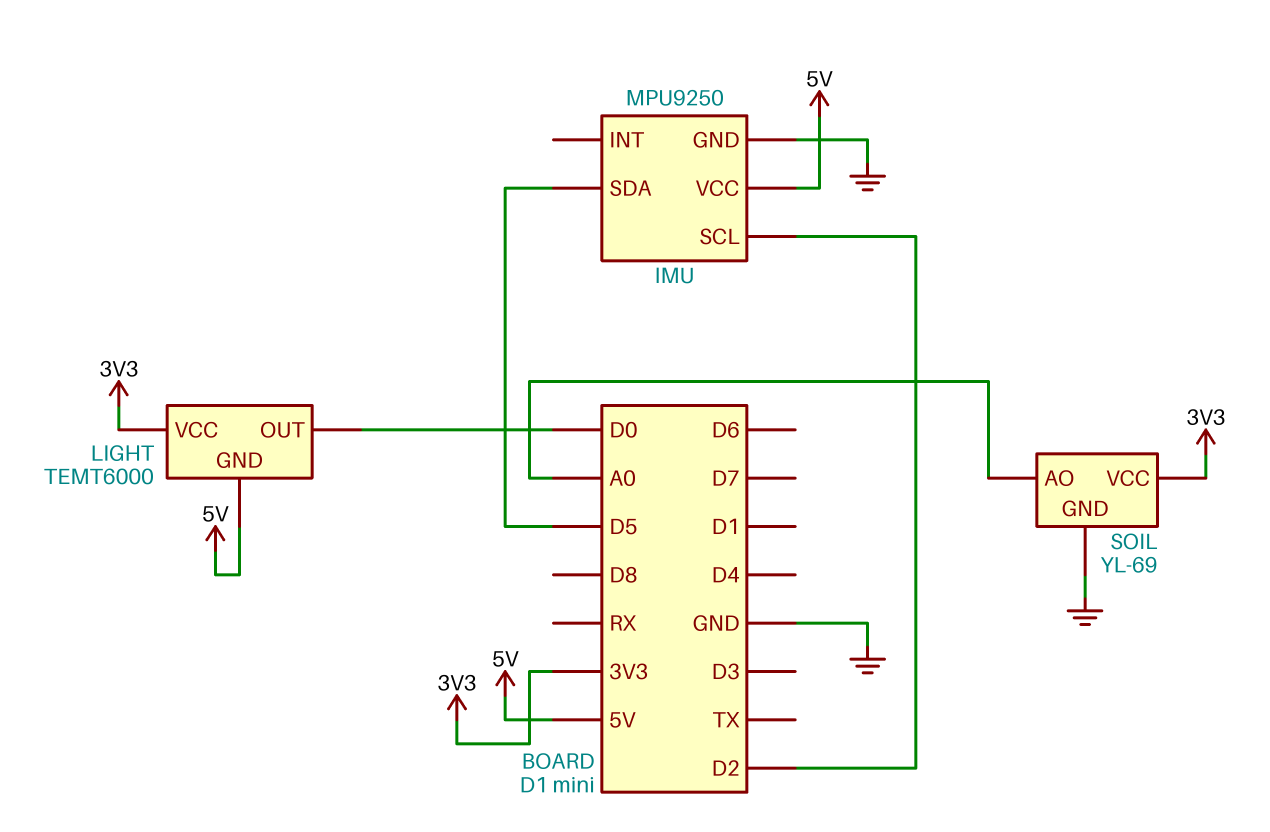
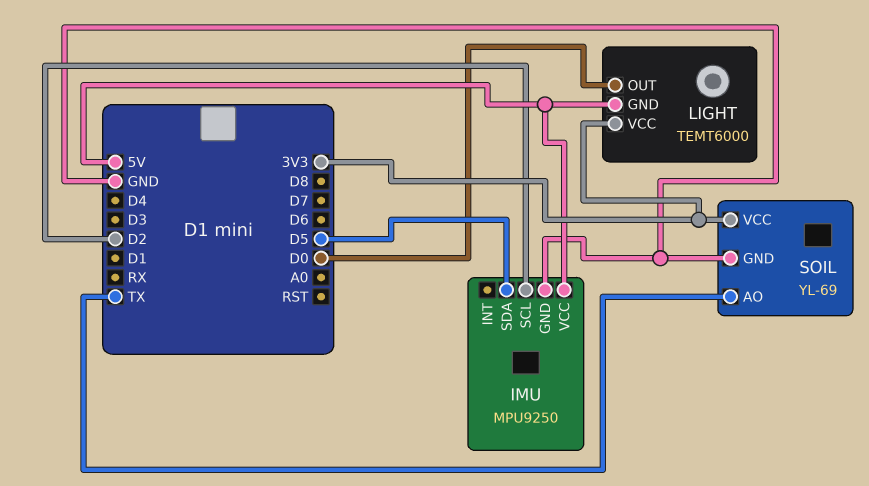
SOIL pin AO: A0 -> TX

